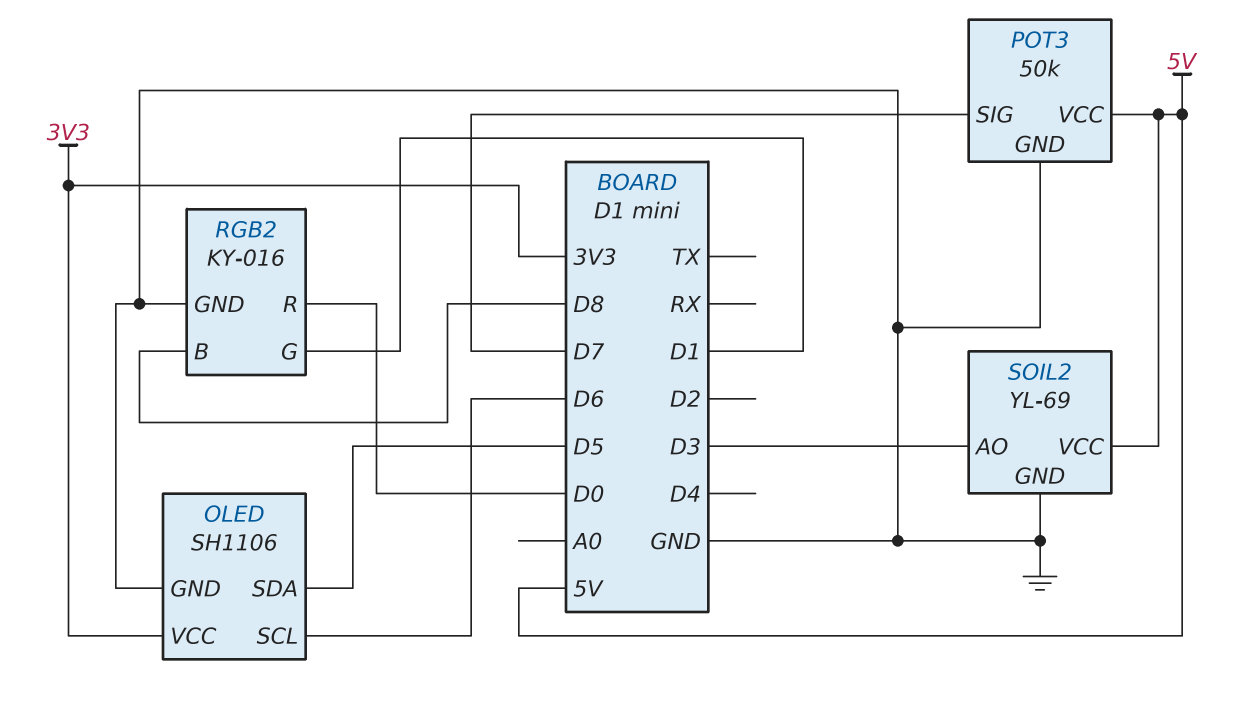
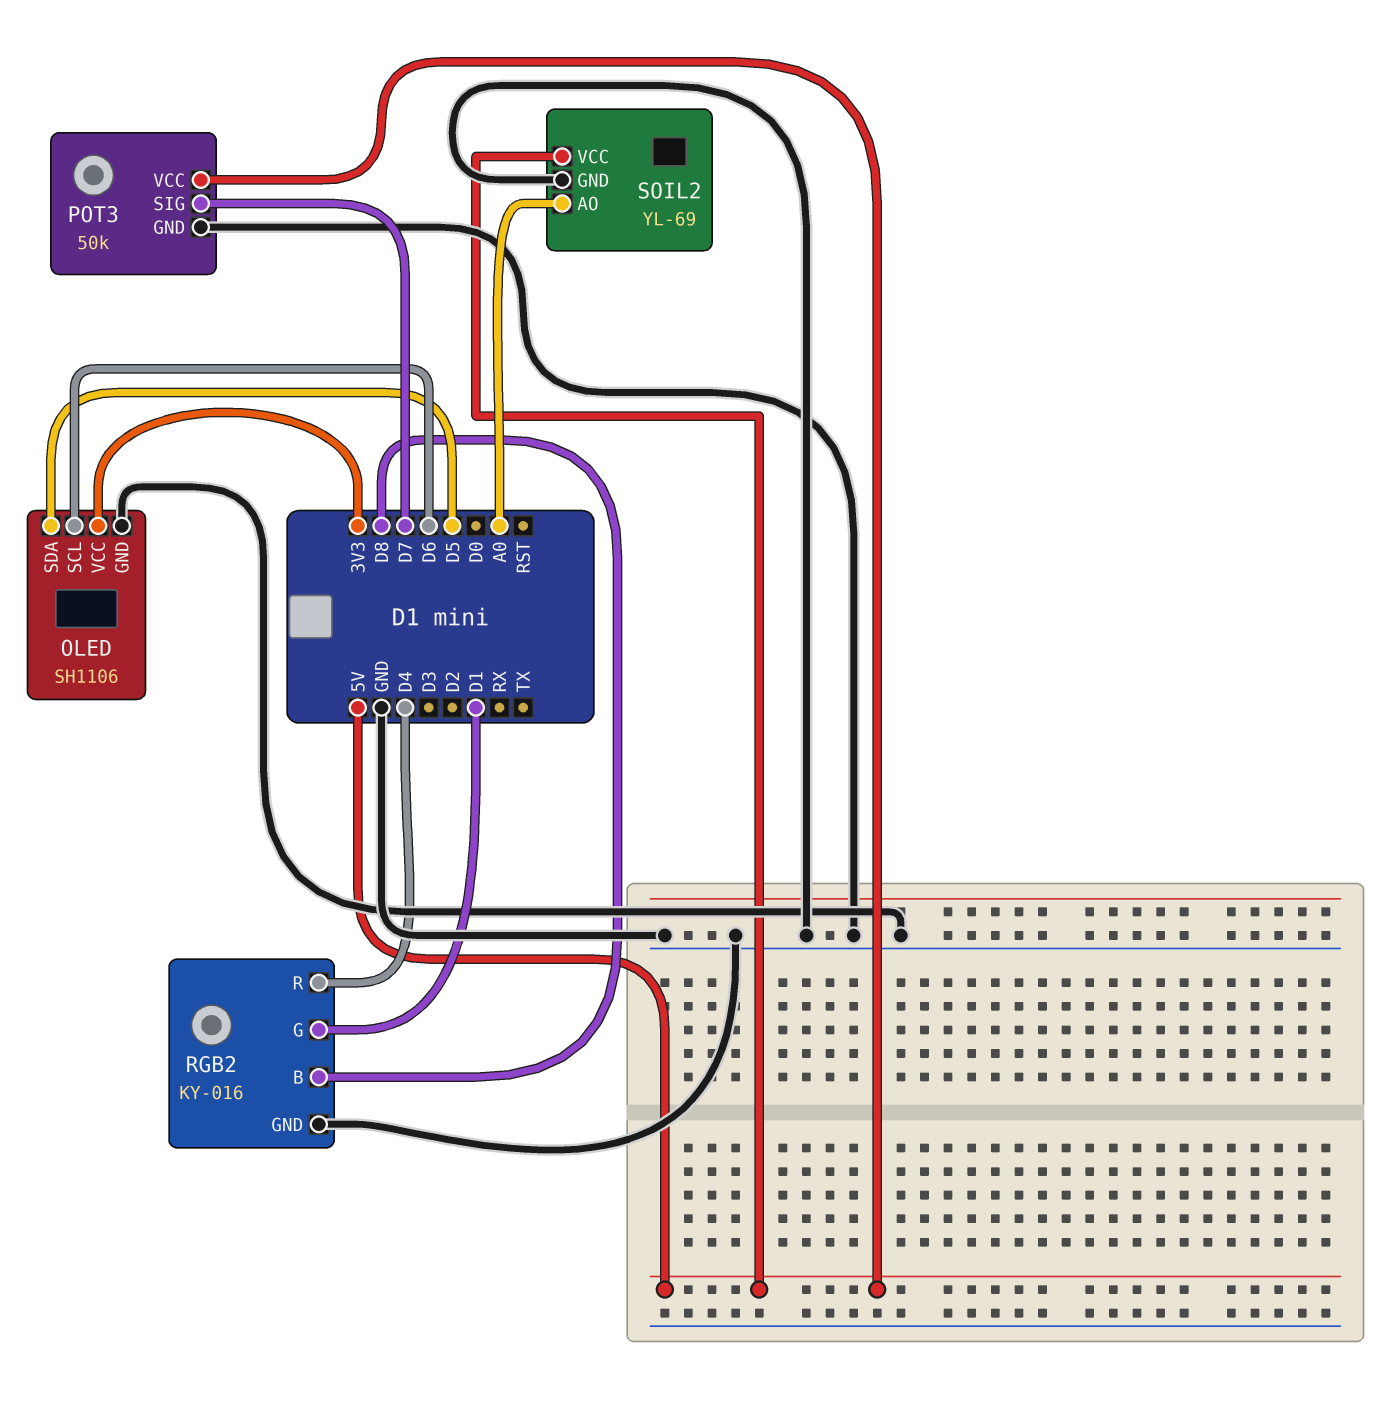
RGB2 pin R: D0 -> D4
SOIL2 pin AO: D3 -> A0

